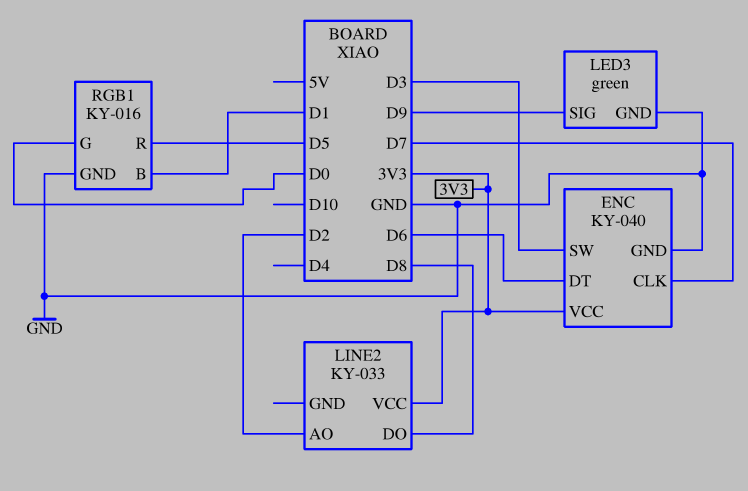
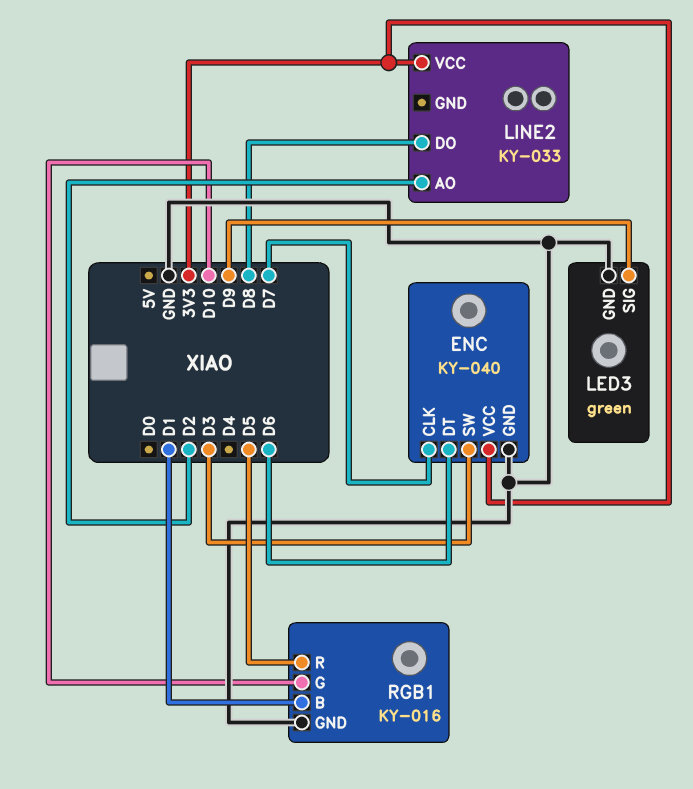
RGB1 pin G: D0 -> D10

